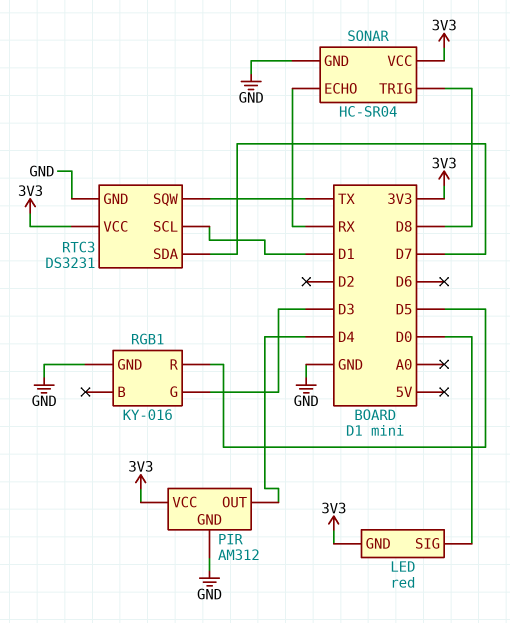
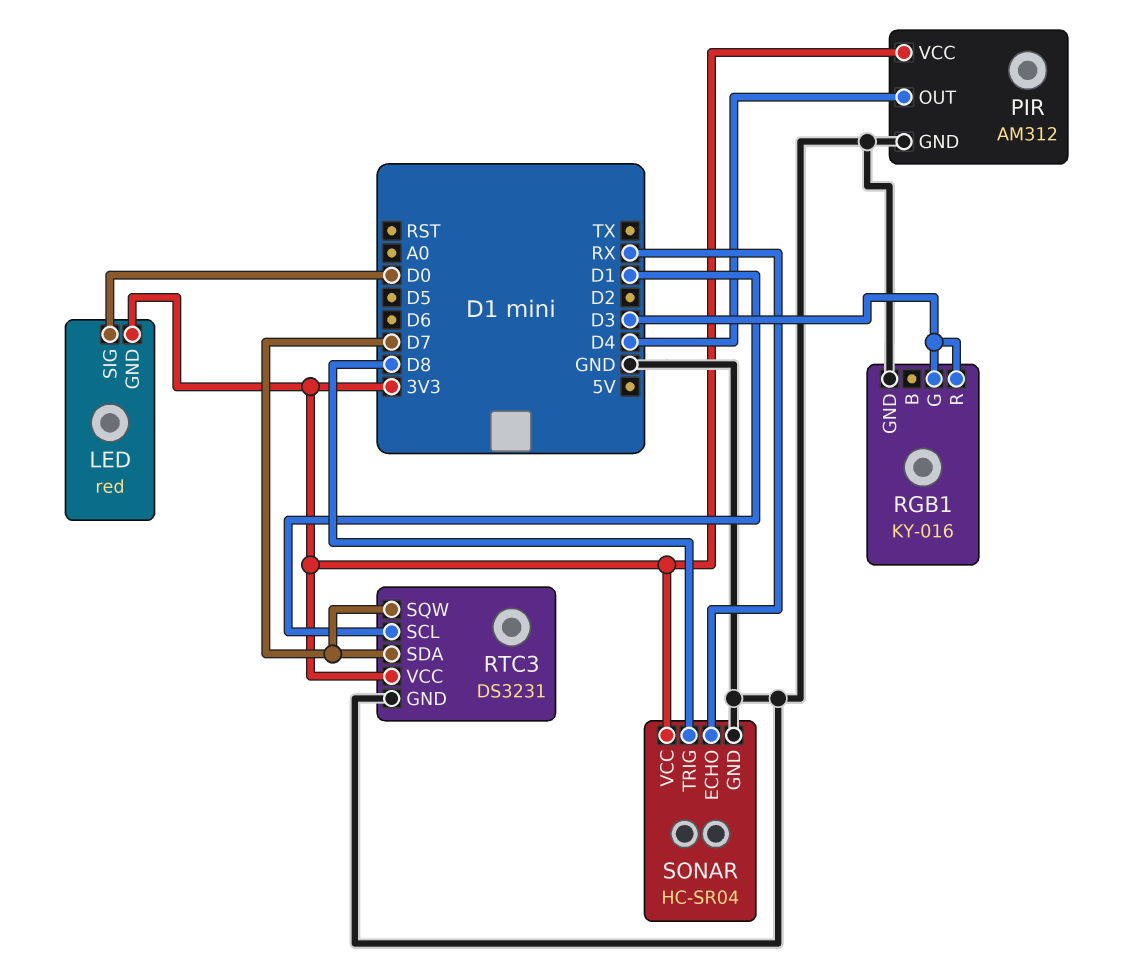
RGB1 pin R: D5 -> D3
RTC3 pin SQW: TX -> D7

